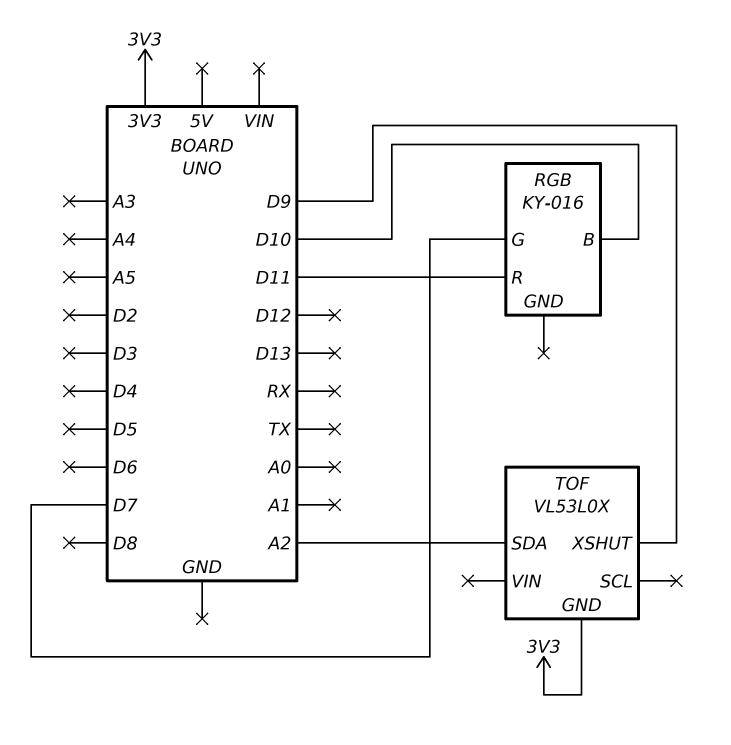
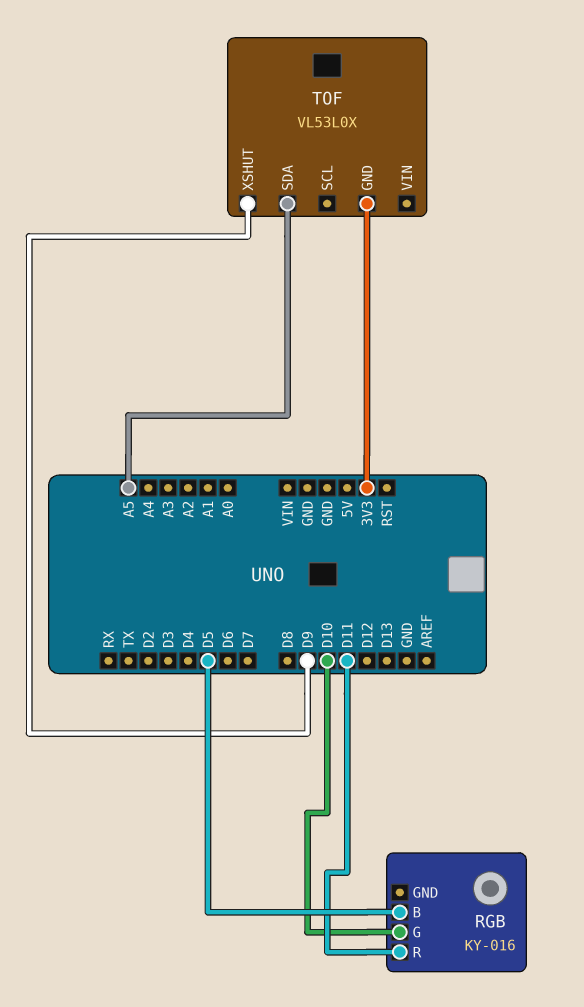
RGB pin B: D10 -> D5
RGB pin G: D7 -> D10
TOF pin SDA: A2 -> A5

